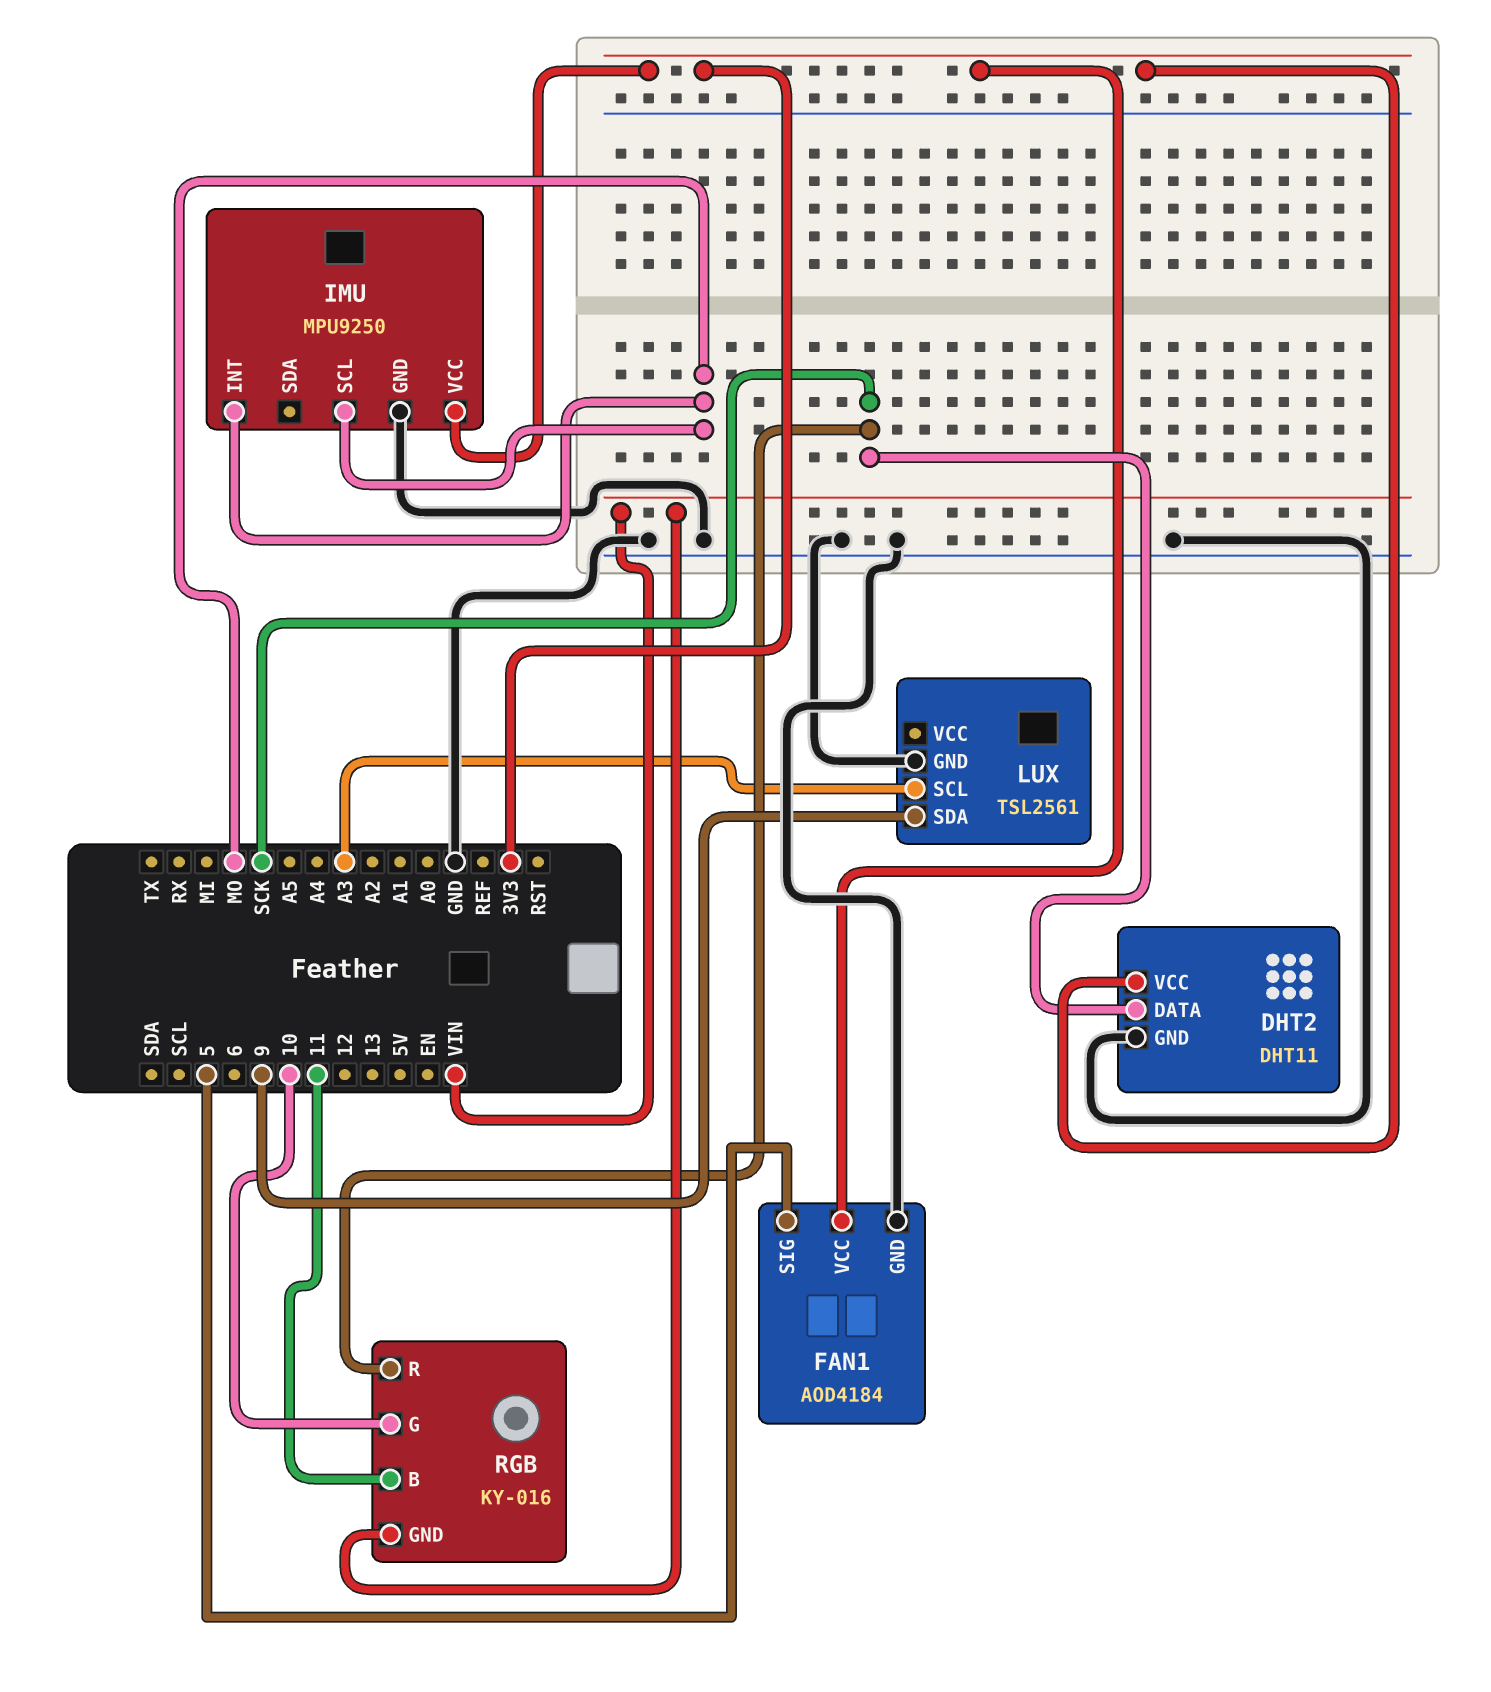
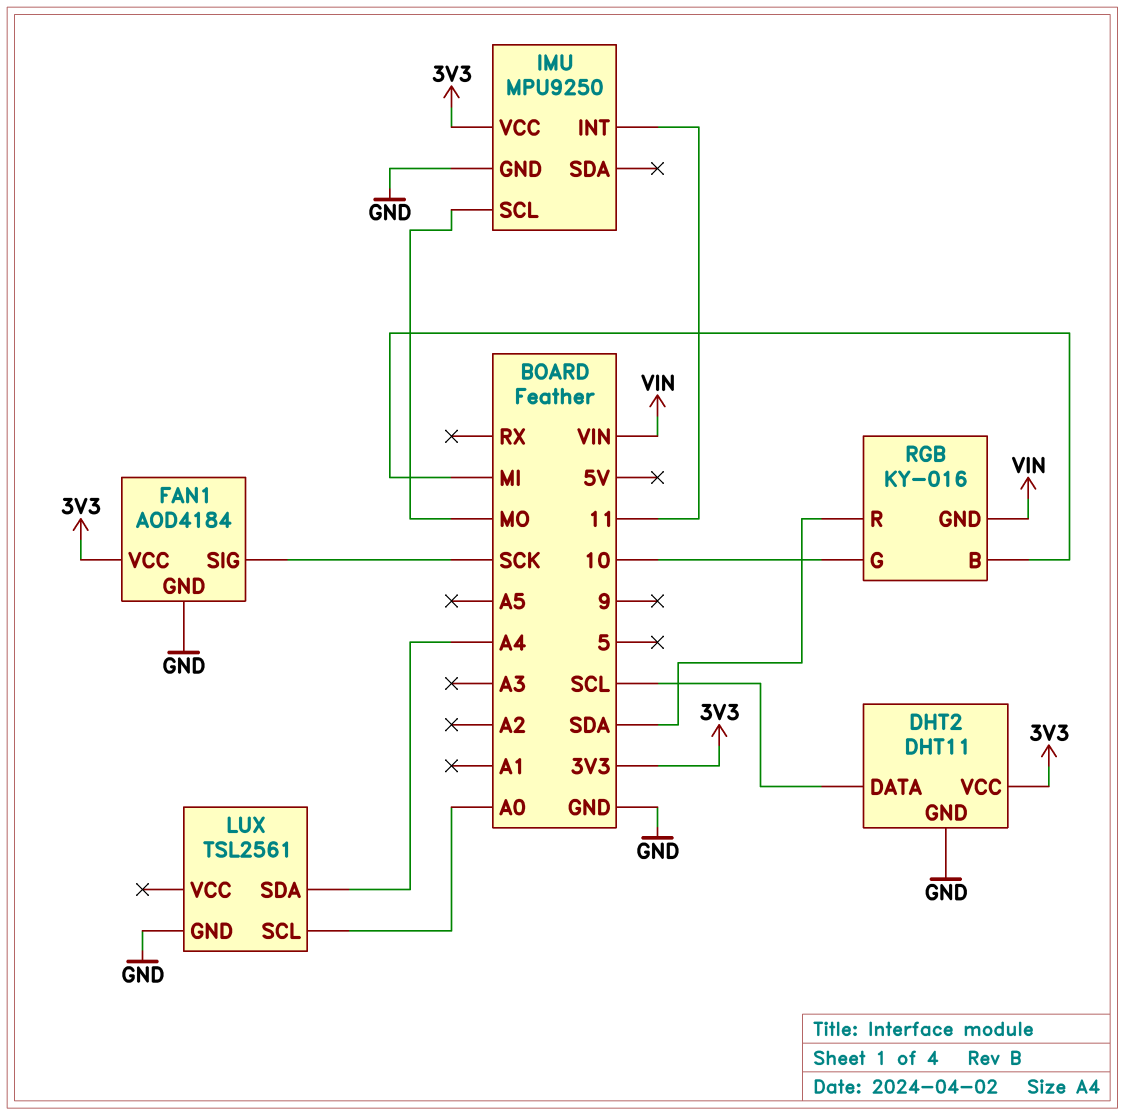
DHT2 pin DATA: SCK -> SCL
FAN1 pin SIG: 5 -> SCK
IMU pin INT: MO -> 11
LUX pin SCL: A3 -> A0
LUX pin SDA: 9 -> A4
RGB pin B: 11 -> MI
RGB pin R: SCK -> SDA

